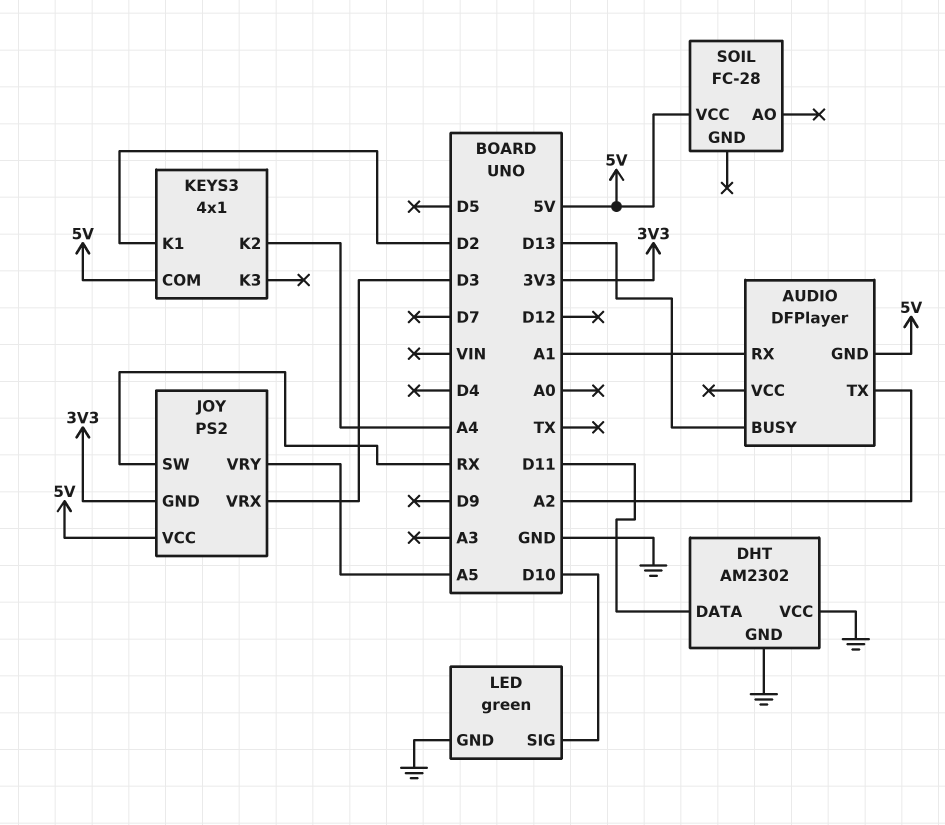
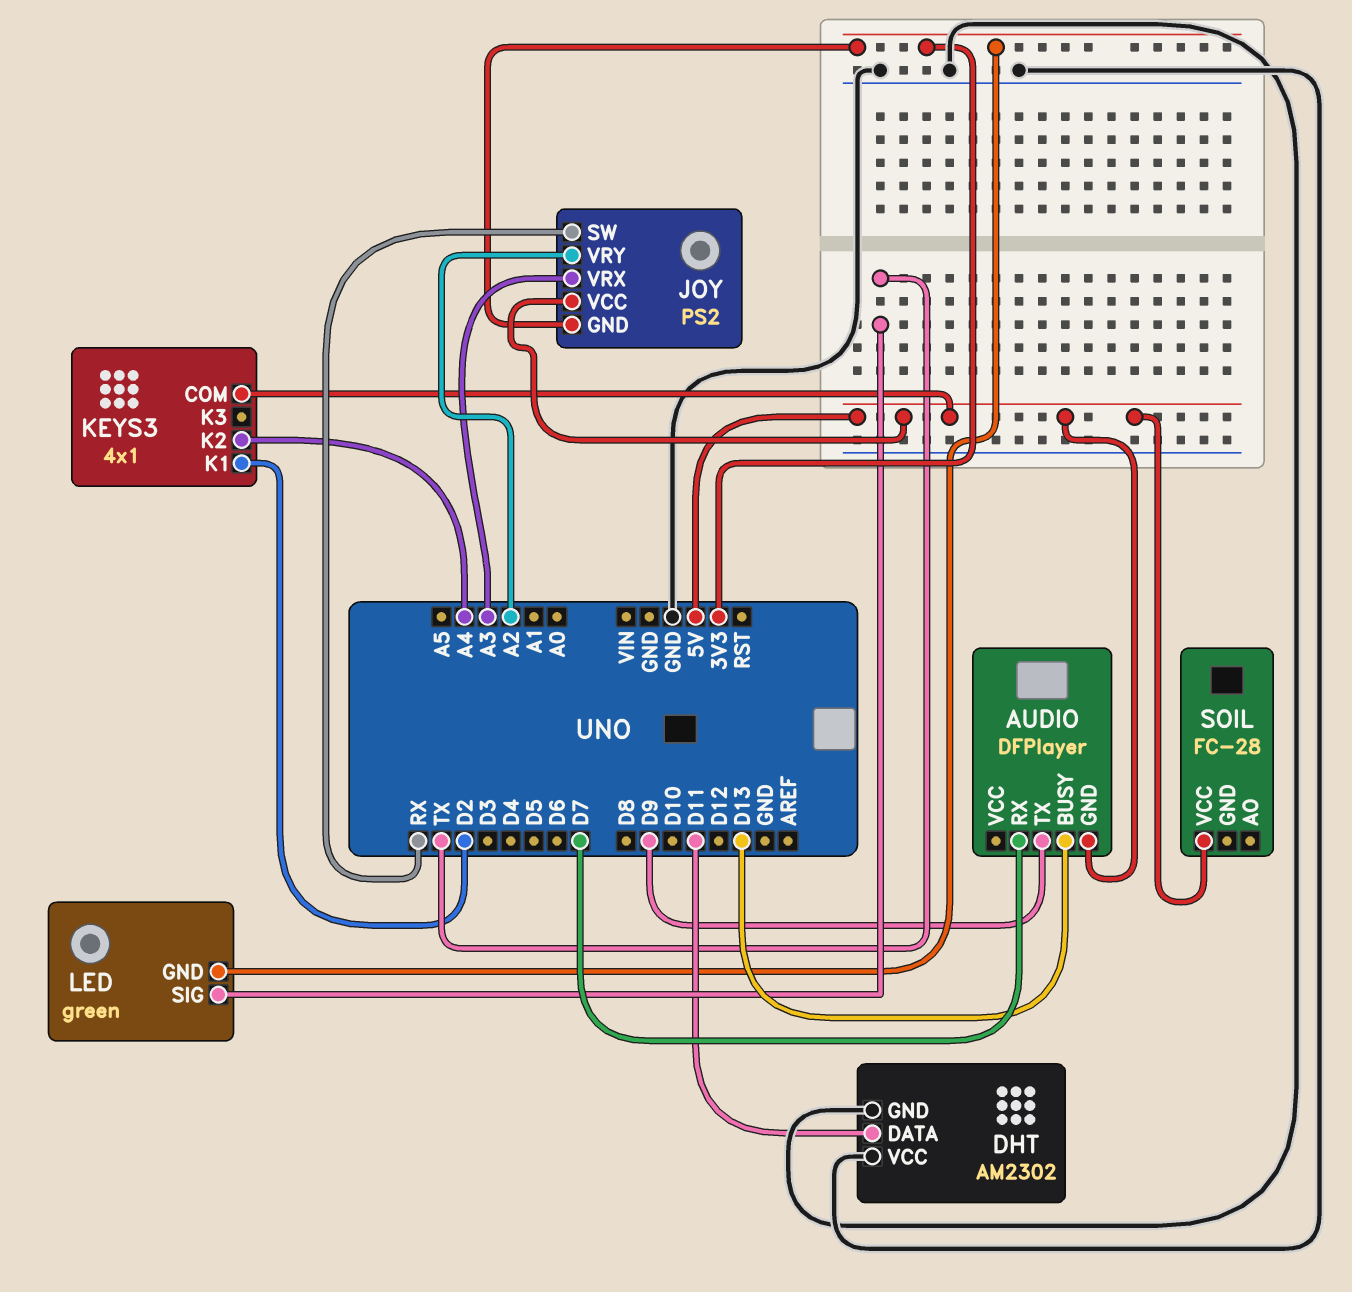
AUDIO pin RX: A1 -> D7
AUDIO pin TX: A2 -> D9
JOY pin VRX: D3 -> A3
JOY pin VRY: A5 -> A2
LED pin GND: GND -> 3V3
LED pin SIG: D10 -> TX

